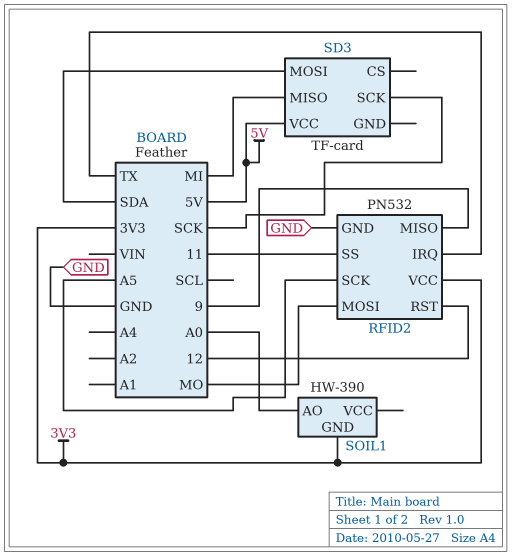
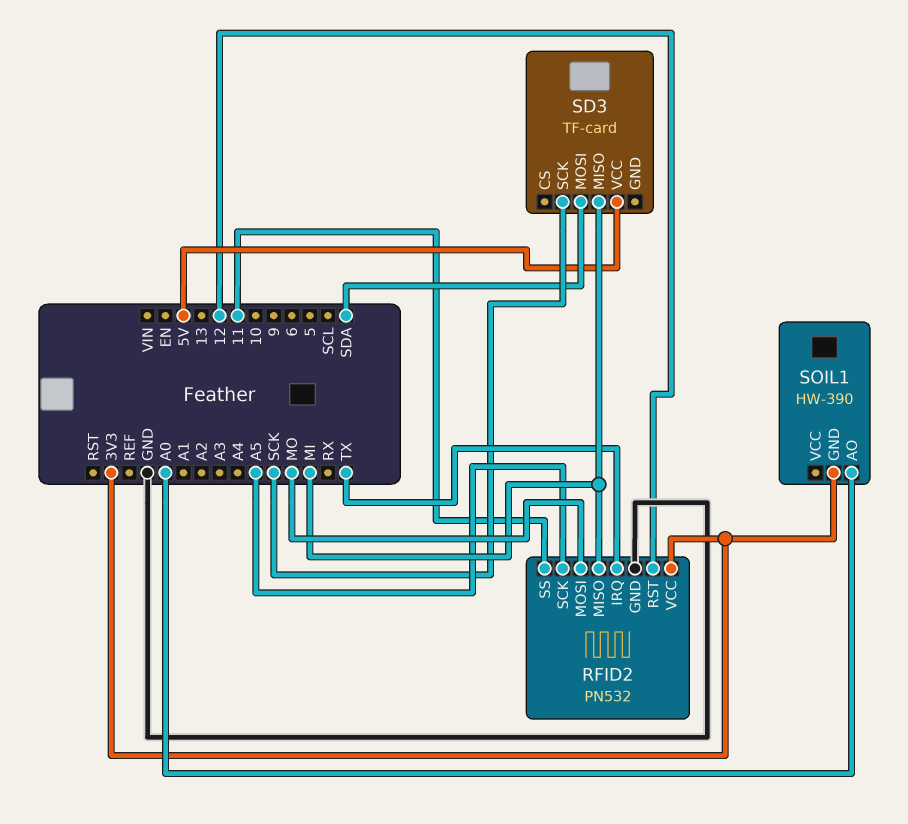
RFID2 pin MISO: 9 -> MI

